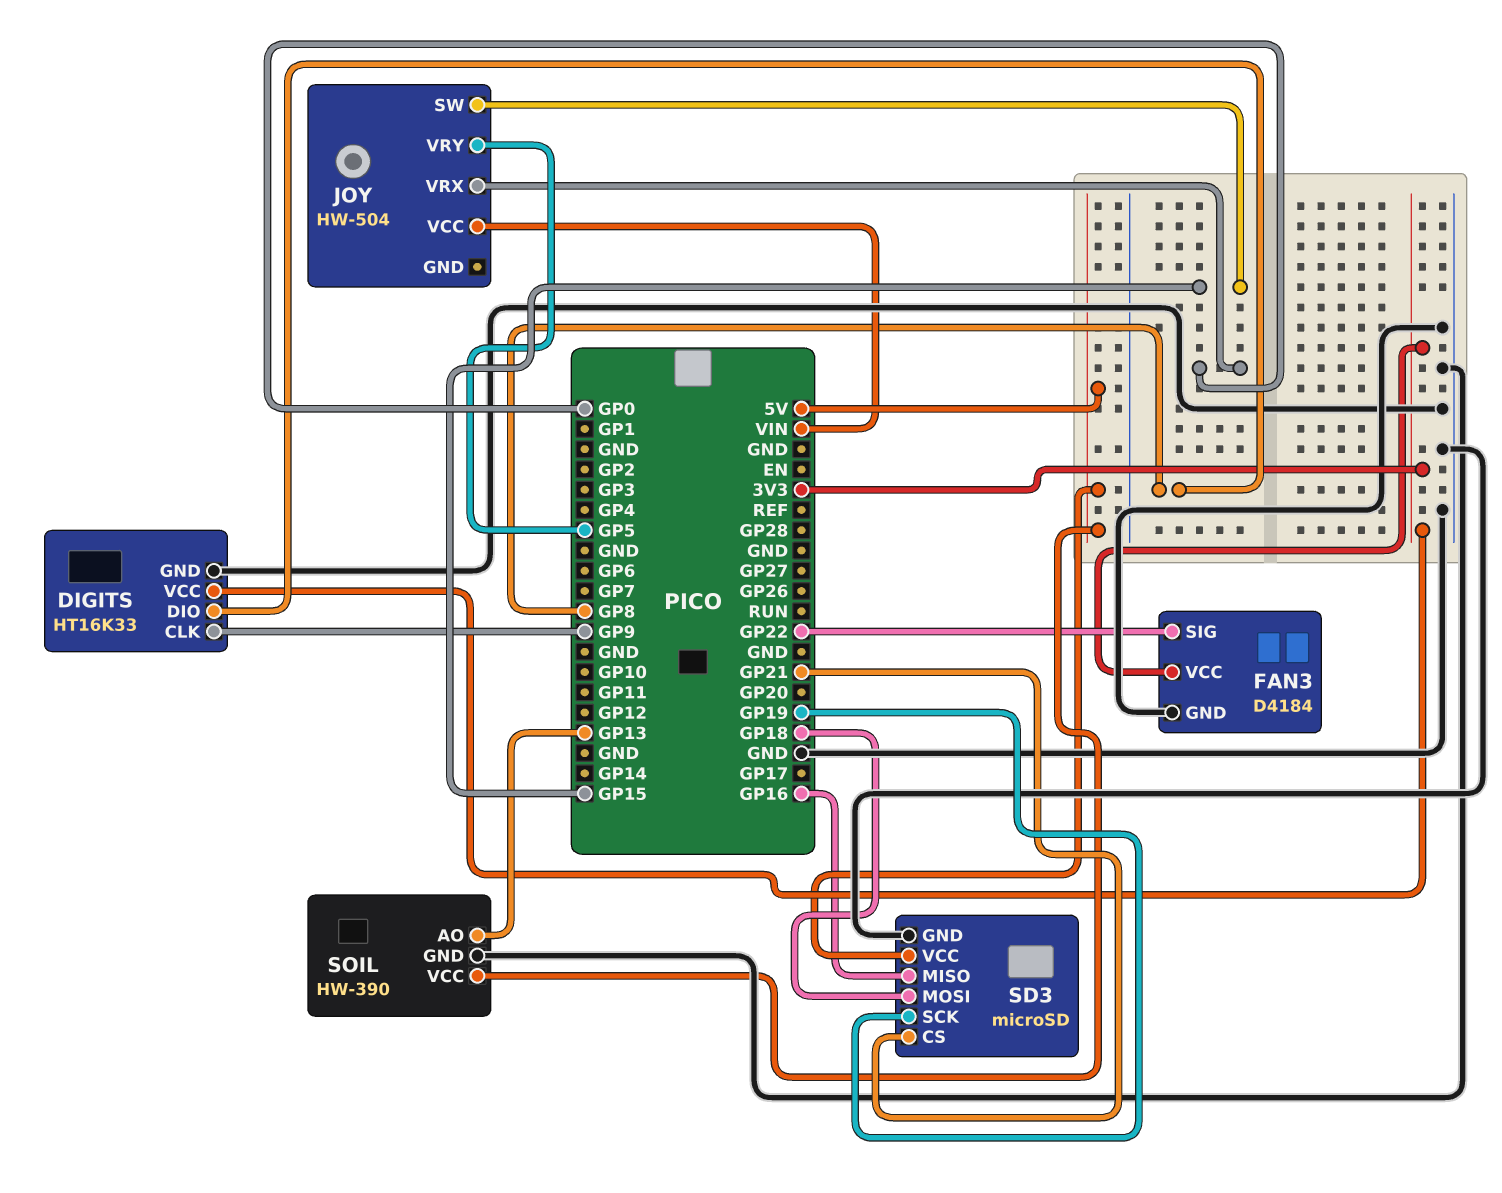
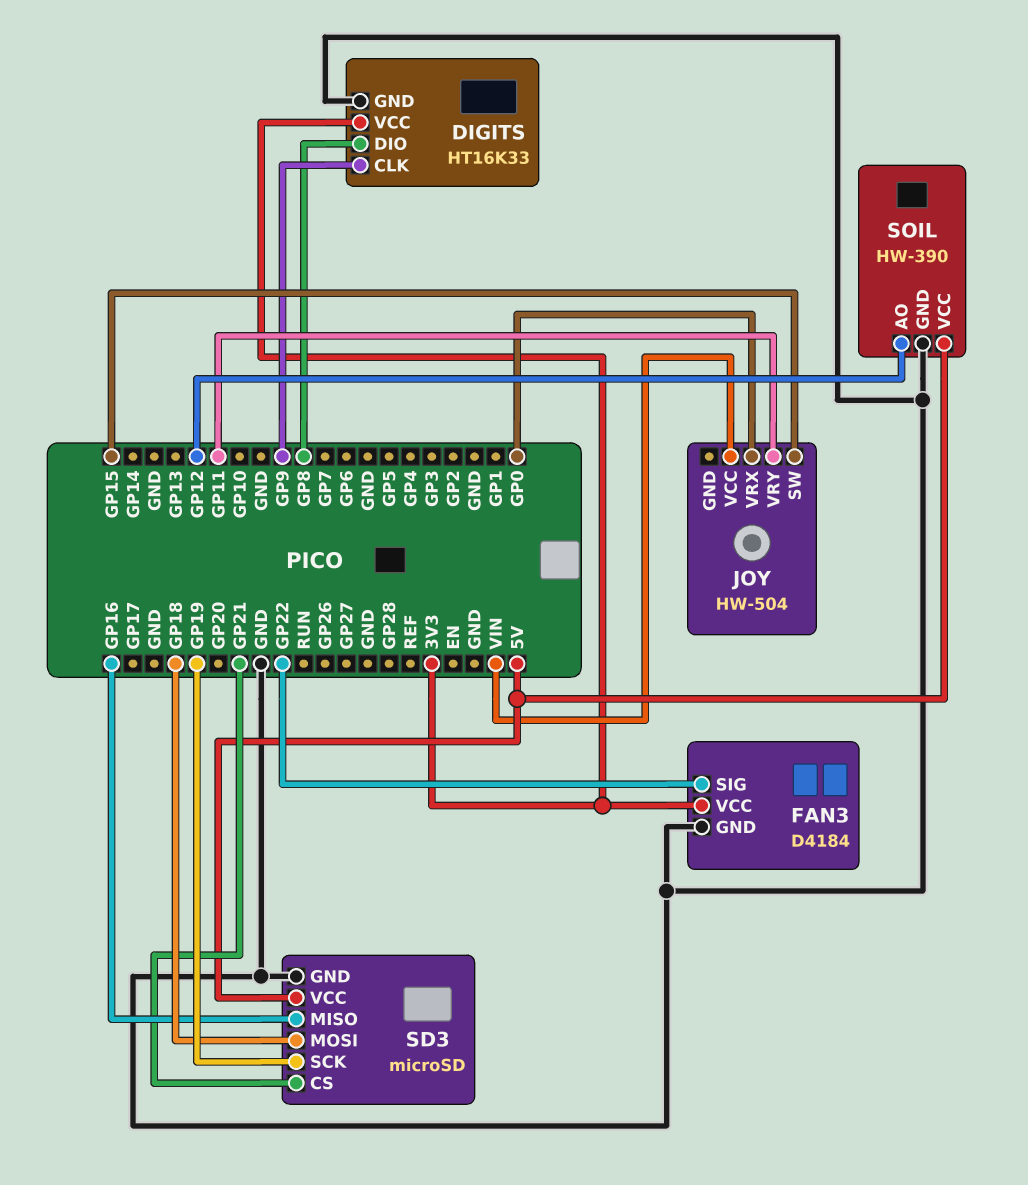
JOY pin VRY: GP5 -> GP11
SOIL pin AO: GP13 -> GP12

